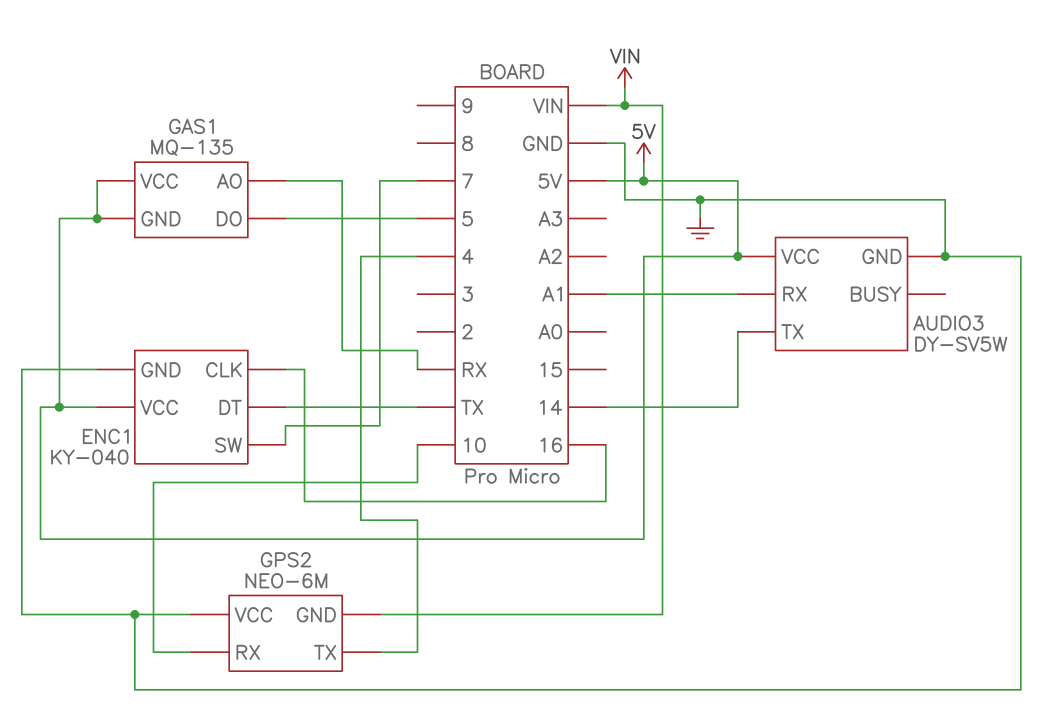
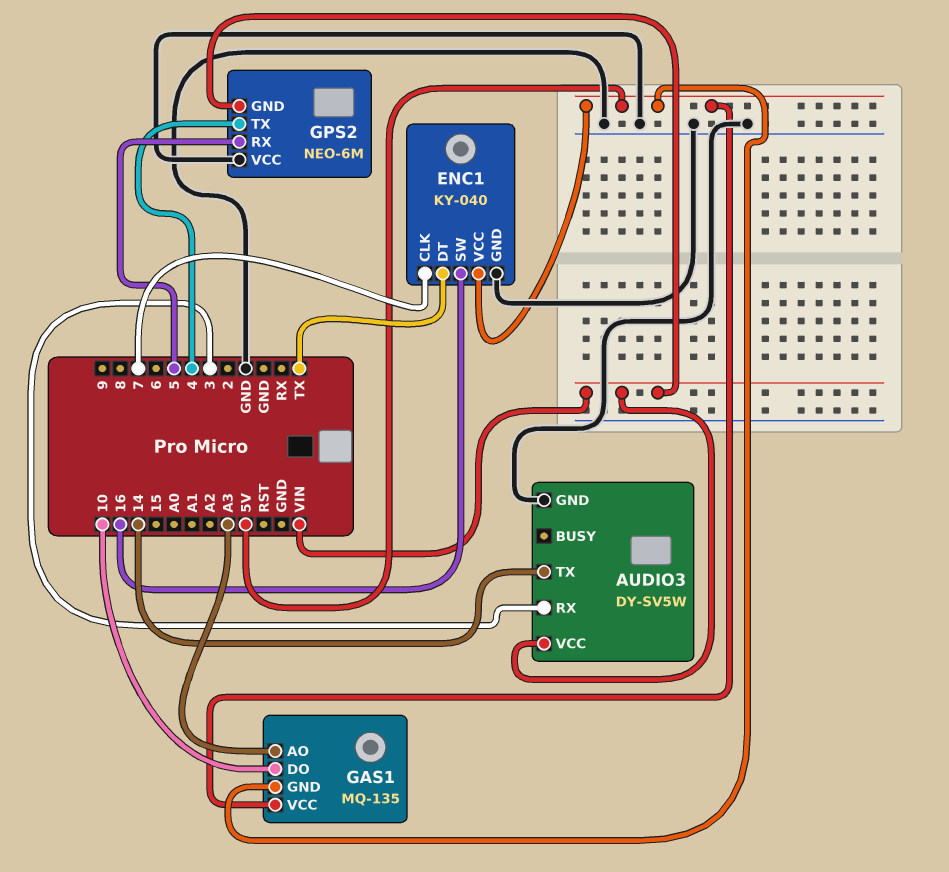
AUDIO3 pin RX: A1 -> 3
AUDIO3 pin VCC: 5V -> VIN
ENC1 pin CLK: 16 -> 7
ENC1 pin SW: 7 -> 16
GAS1 pin AO: RX -> A3
GAS1 pin DO: 5 -> 10
GPS2 pin RX: 10 -> 5

